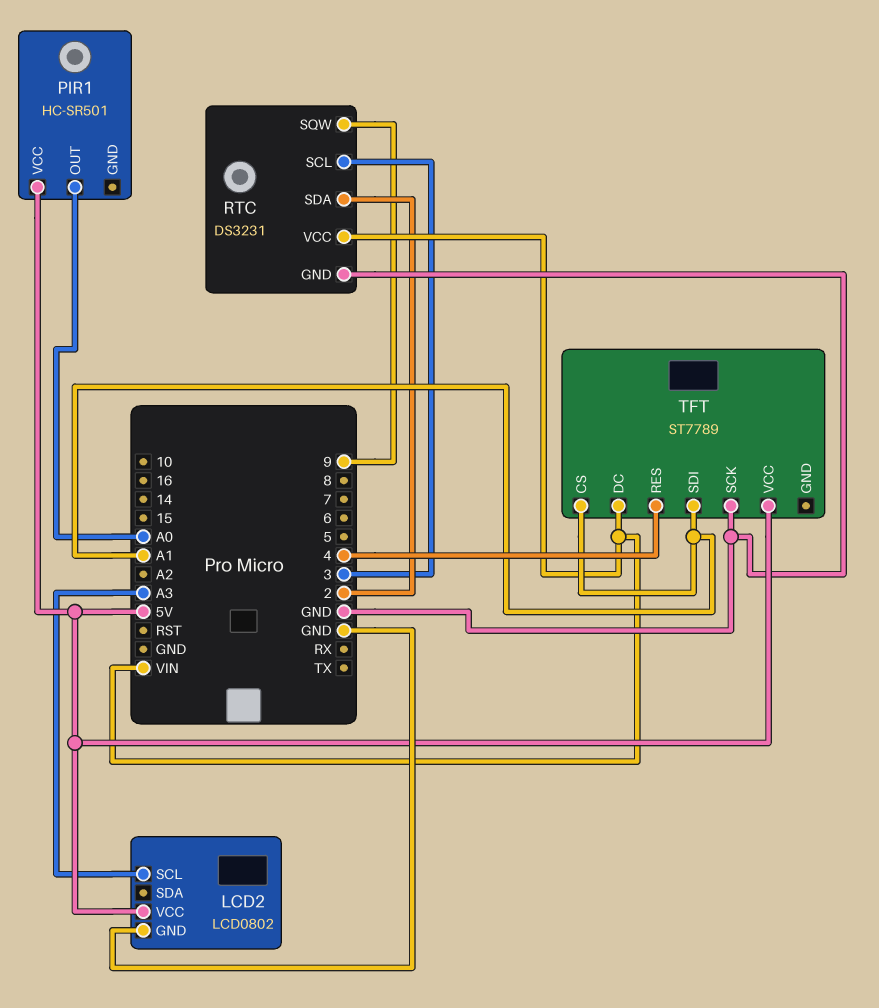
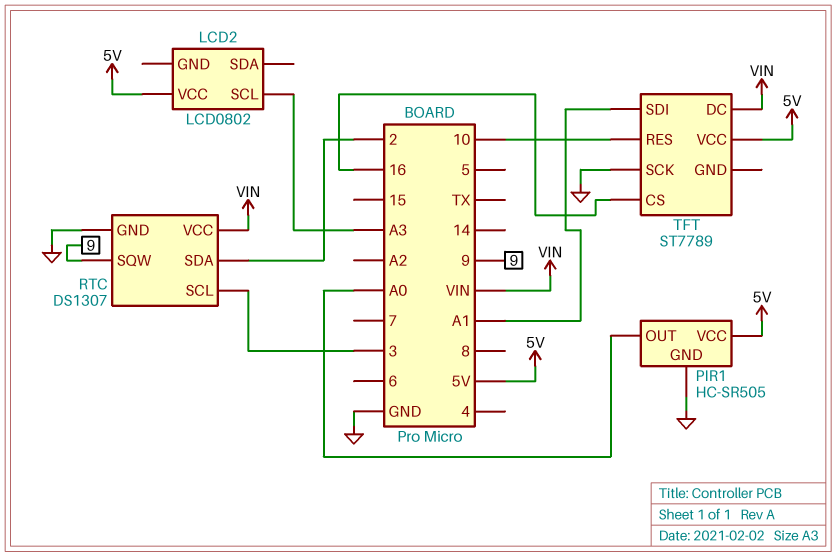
LCD2 pin GND: GND -> none
PIR1: HC-SR501 -> HC-SR505
PIR1 pin GND: none -> GND
RTC: DS3231 -> DS1307
TFT pin CS: A1 -> 16
TFT pin RES: 4 -> 10

